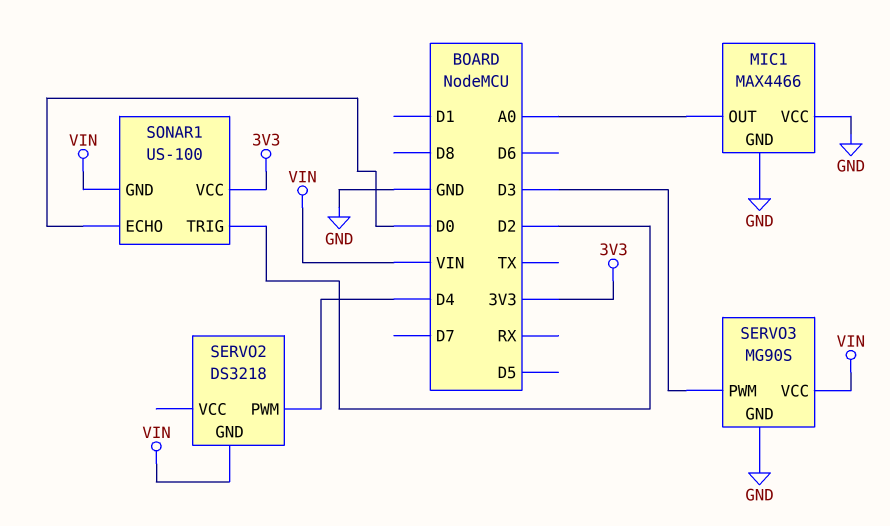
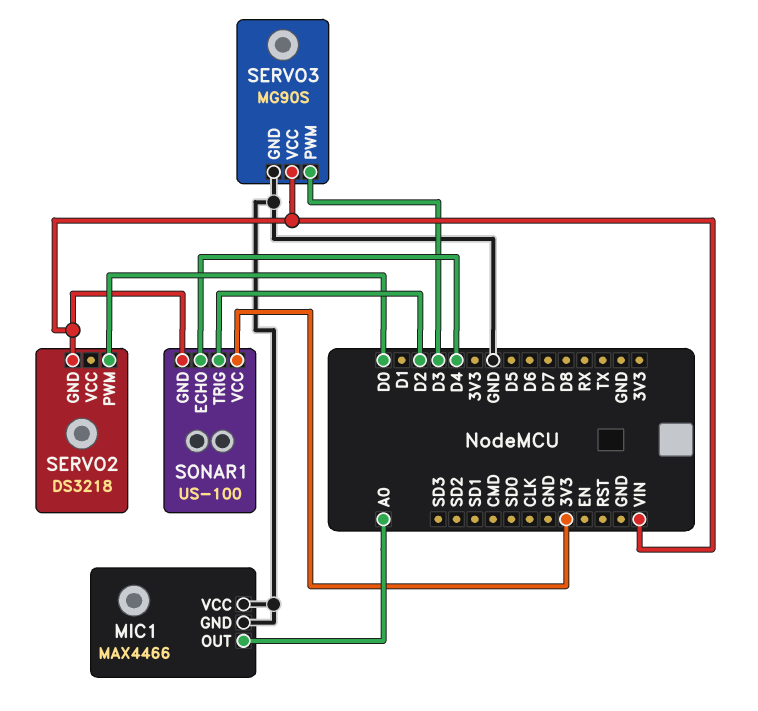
SERVO2 pin PWM: D4 -> D0
SONAR1 pin ECHO: D0 -> D4

